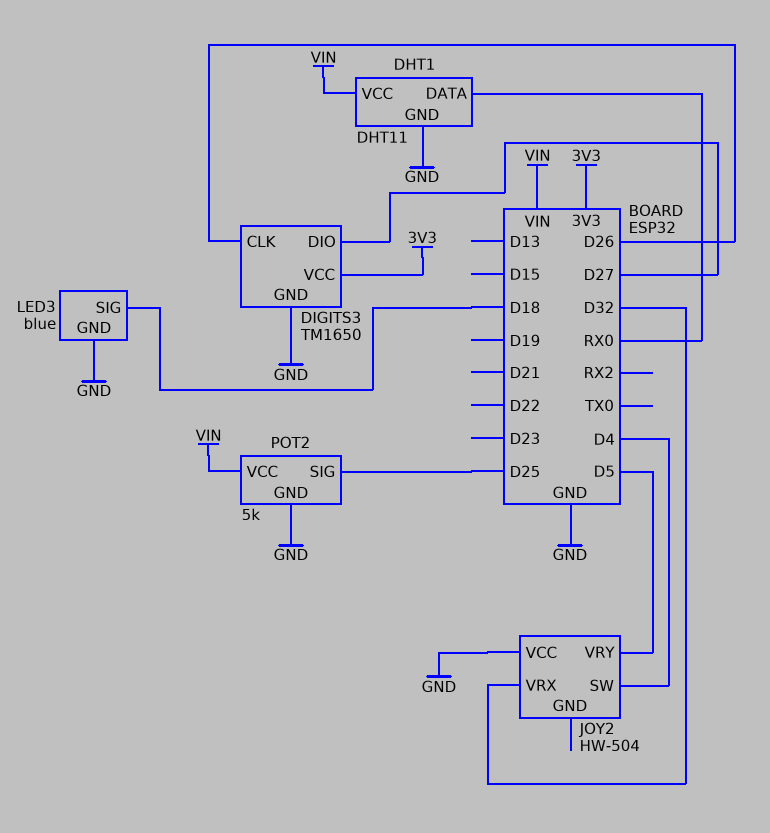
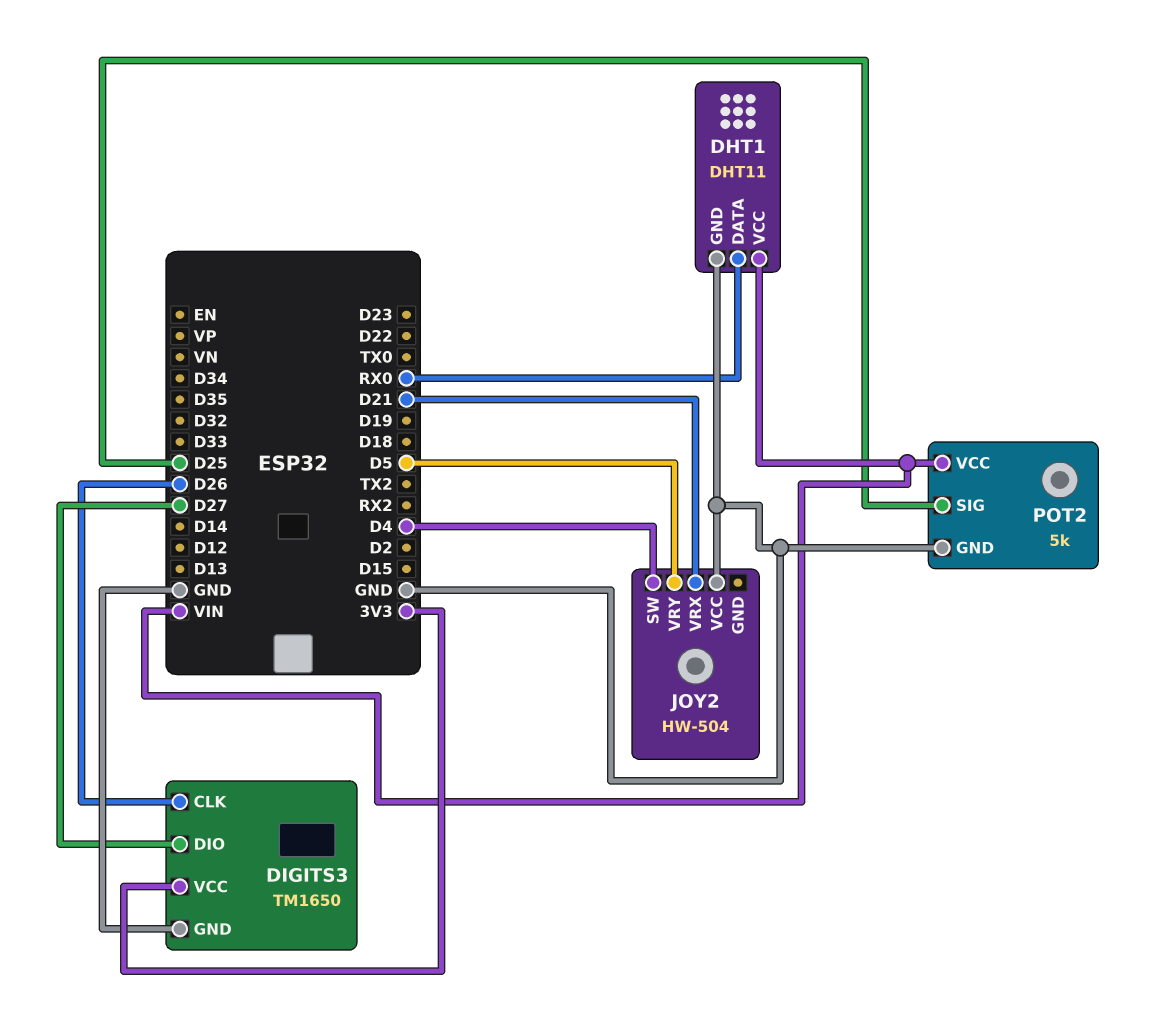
JOY2 pin VRX: D32 -> D21
LED3: blue -> none
LED3 pin GND: GND -> none
LED3 pin SIG: D18 -> none

